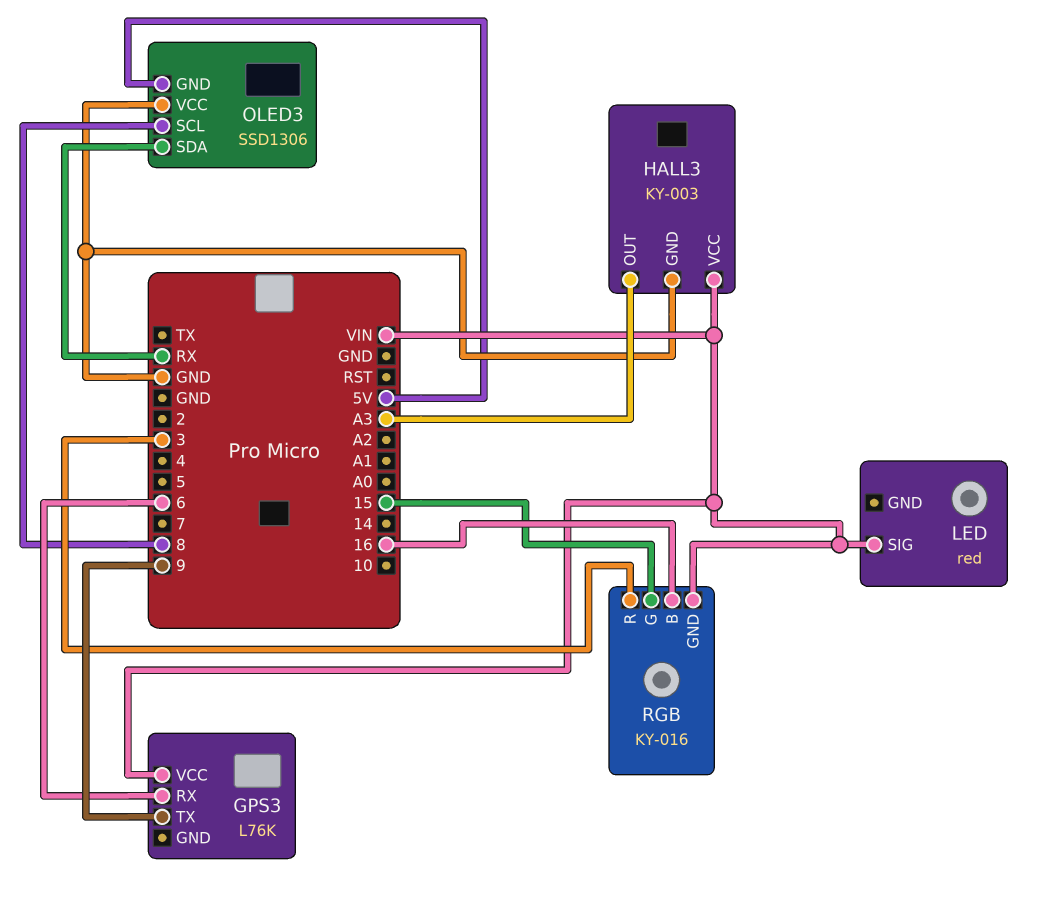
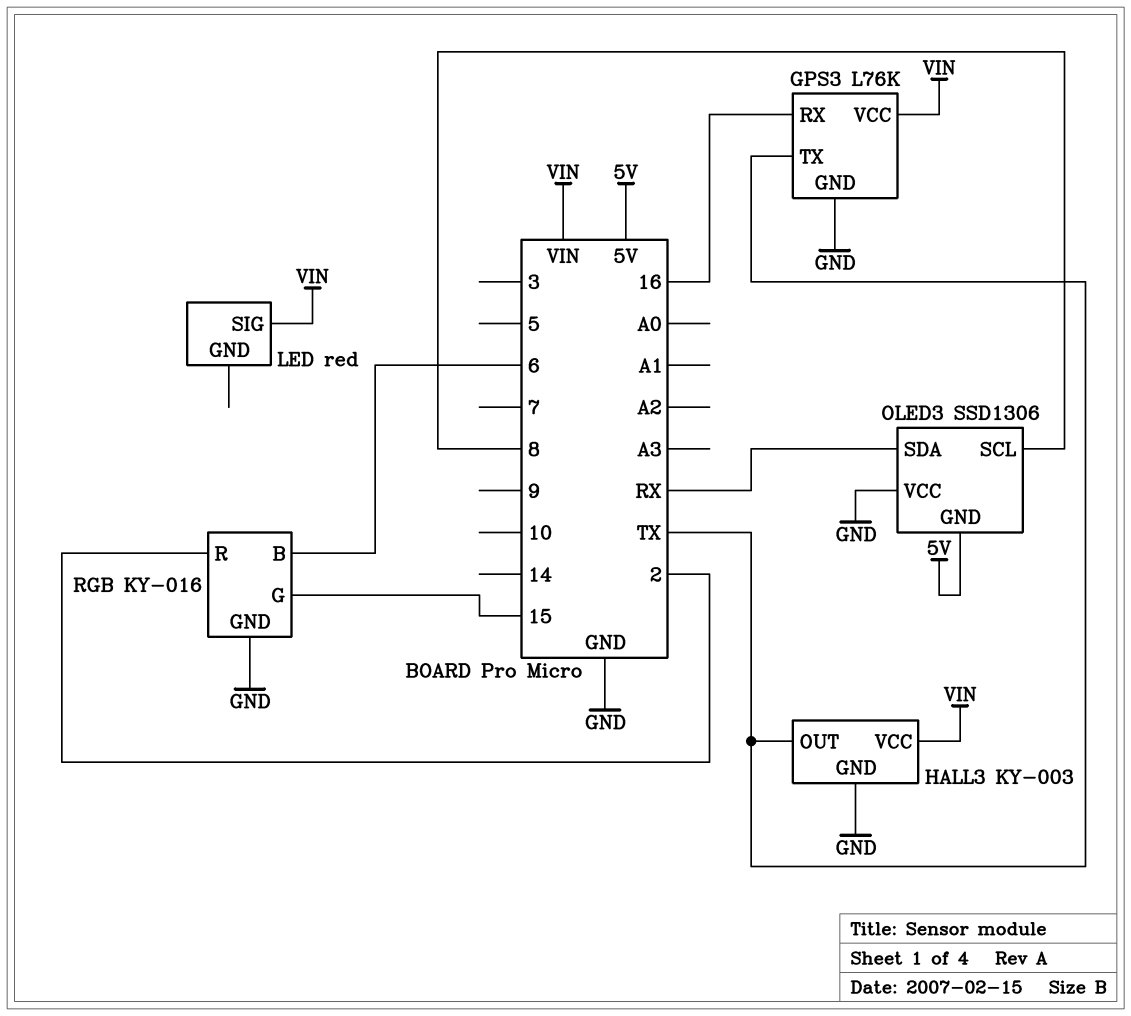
GPS3 pin GND: none -> GND
GPS3 pin RX: 6 -> 16
GPS3 pin TX: 9 -> TX
HALL3 pin OUT: A3 -> TX
RGB pin B: 16 -> 6
RGB pin GND: VIN -> GND
RGB pin R: 3 -> 2

